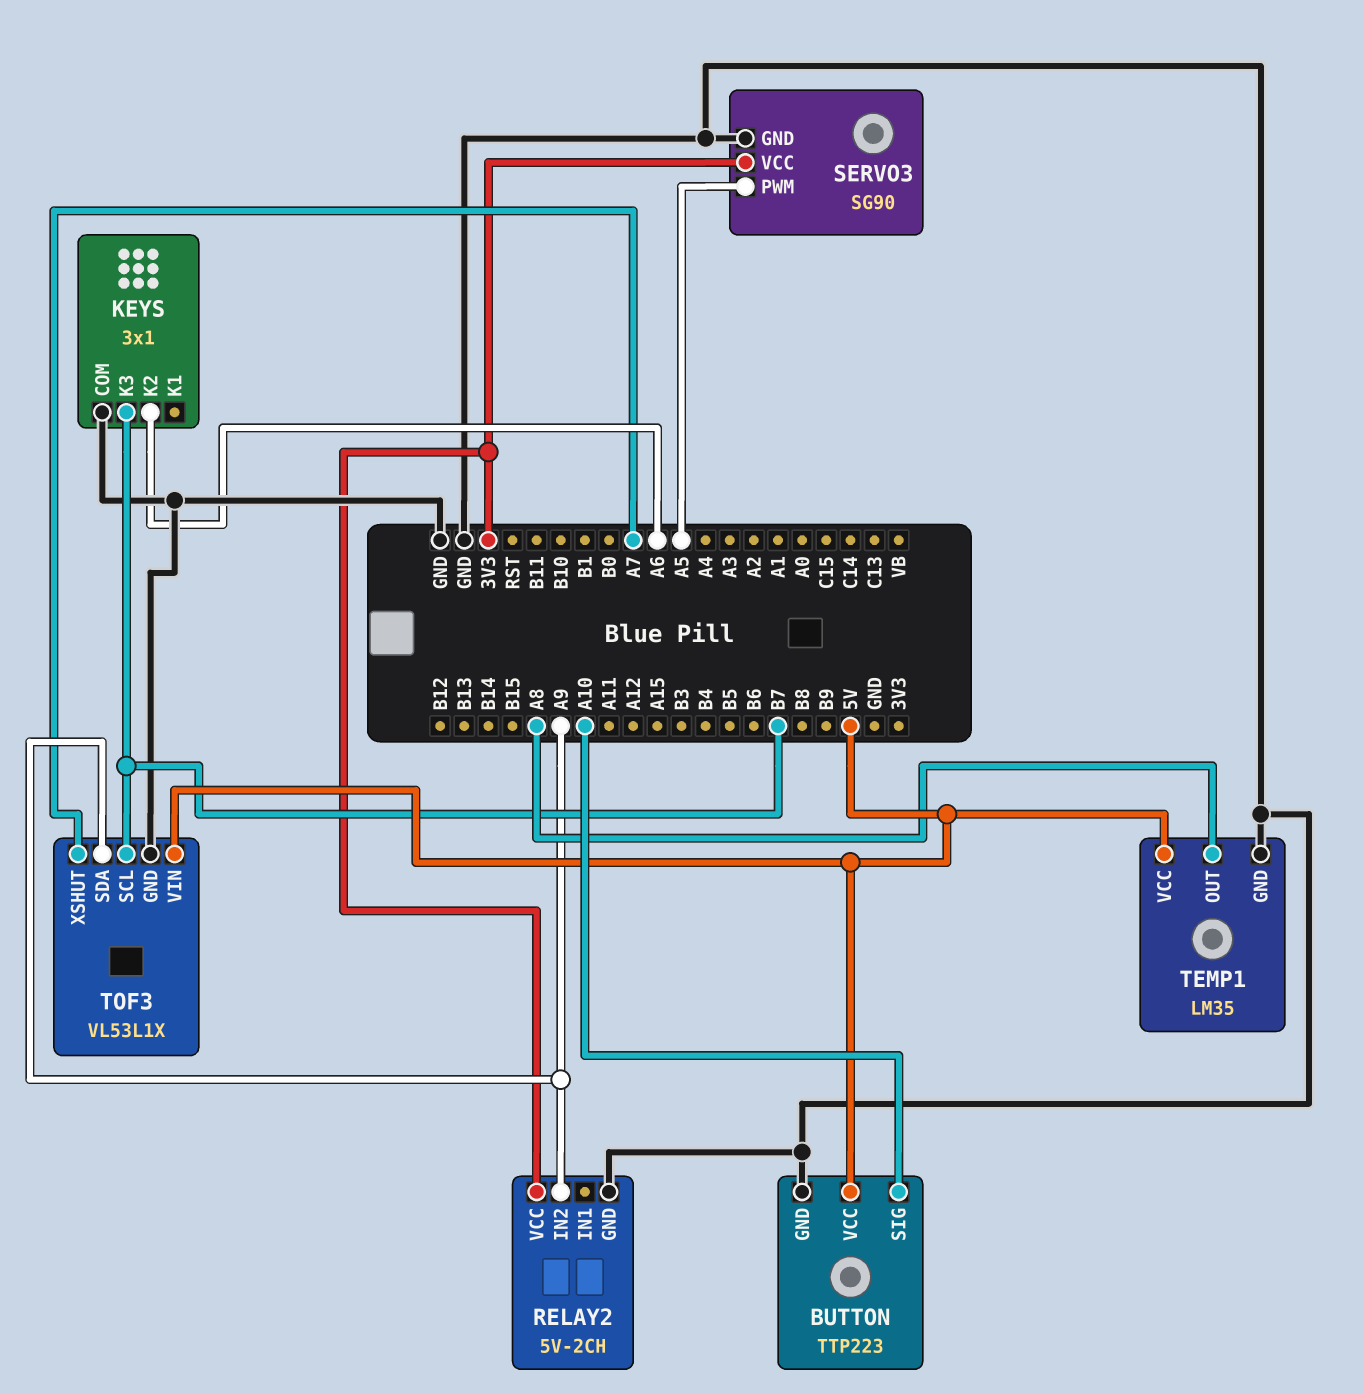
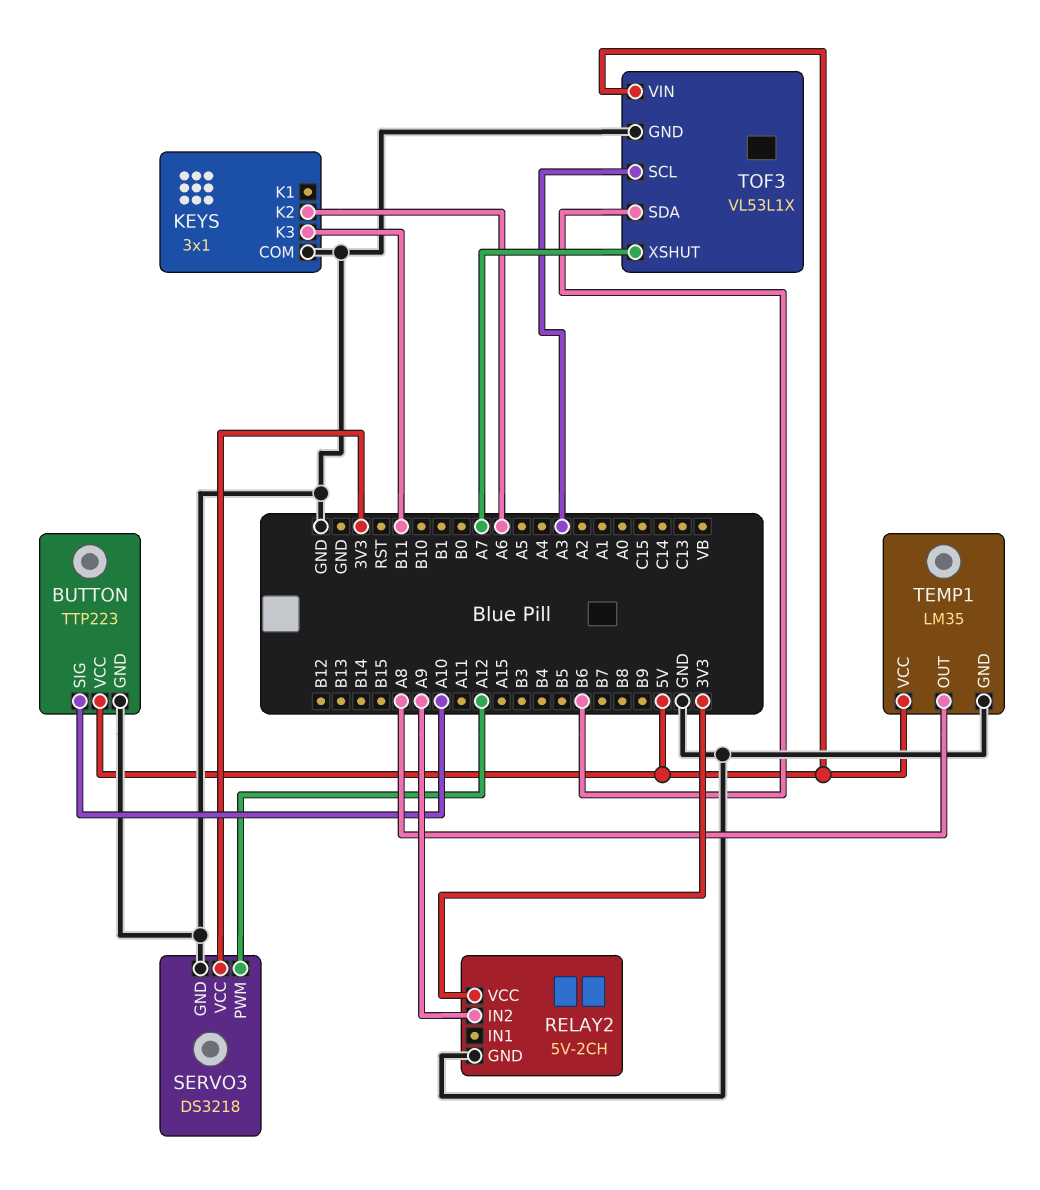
KEYS pin K3: B7 -> B11
SERVO3: SG90 -> DS3218
SERVO3 pin PWM: A5 -> A12
TOF3 pin SCL: B7 -> A3
TOF3 pin SDA: A9 -> B6

